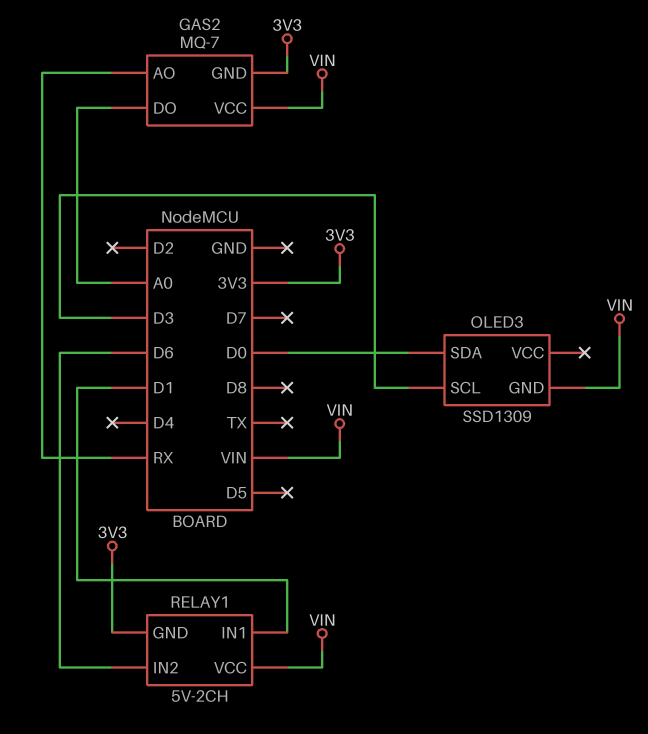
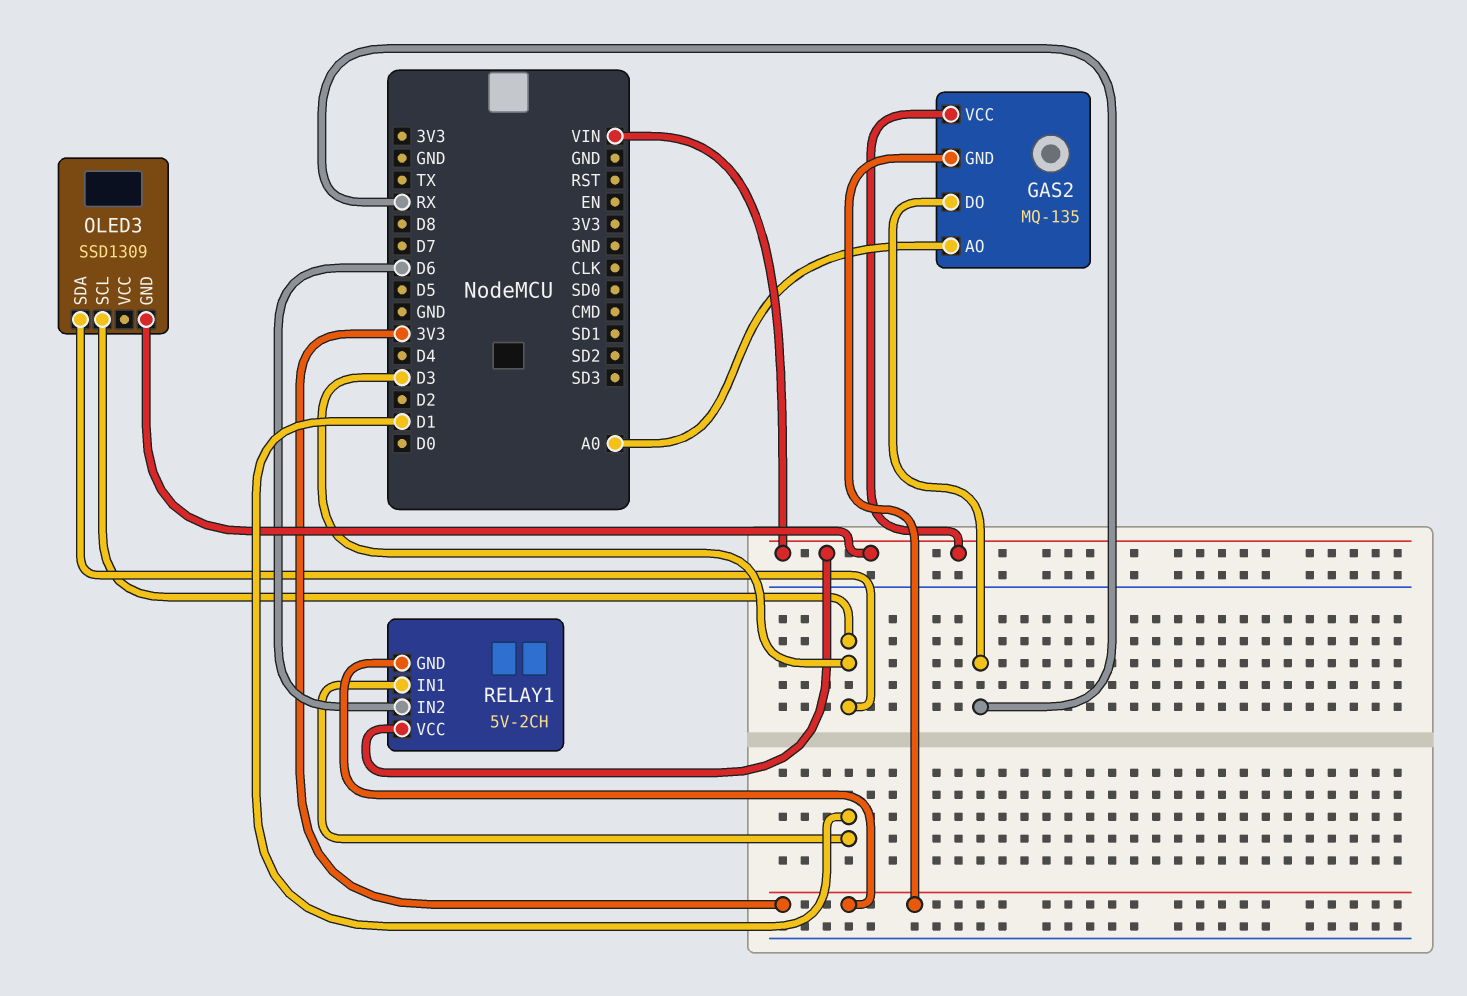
GAS2: MQ-7 -> MQ-135
GAS2 pin AO: RX -> A0
GAS2 pin DO: A0 -> RX
OLED3 pin SDA: D0 -> D3

